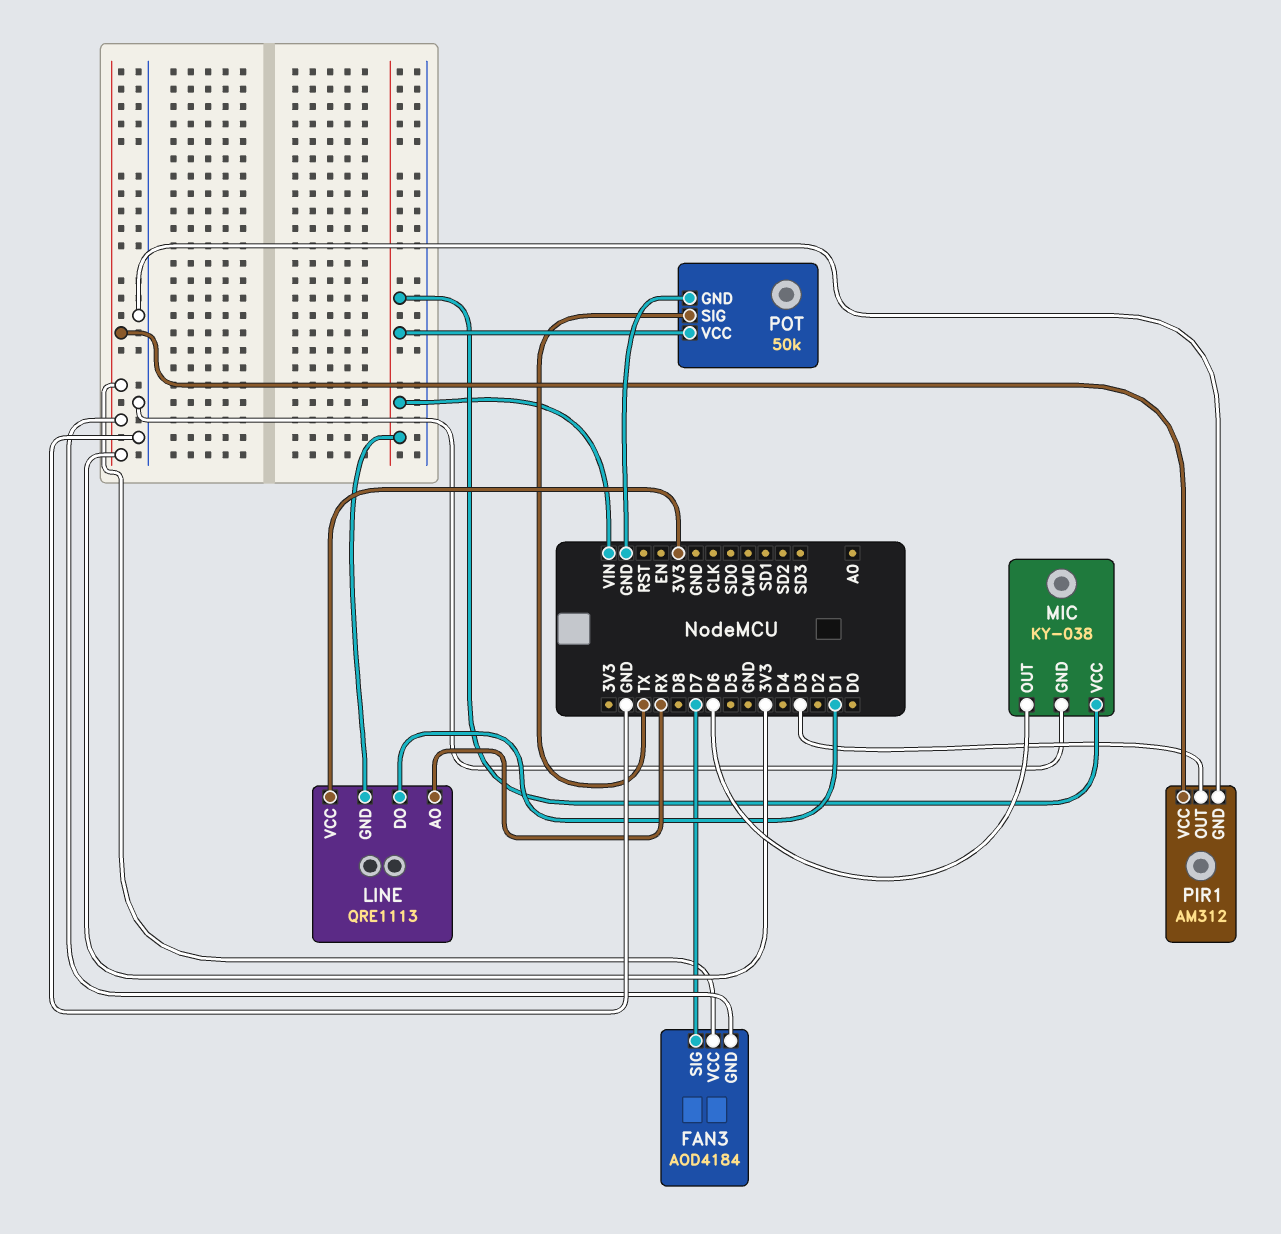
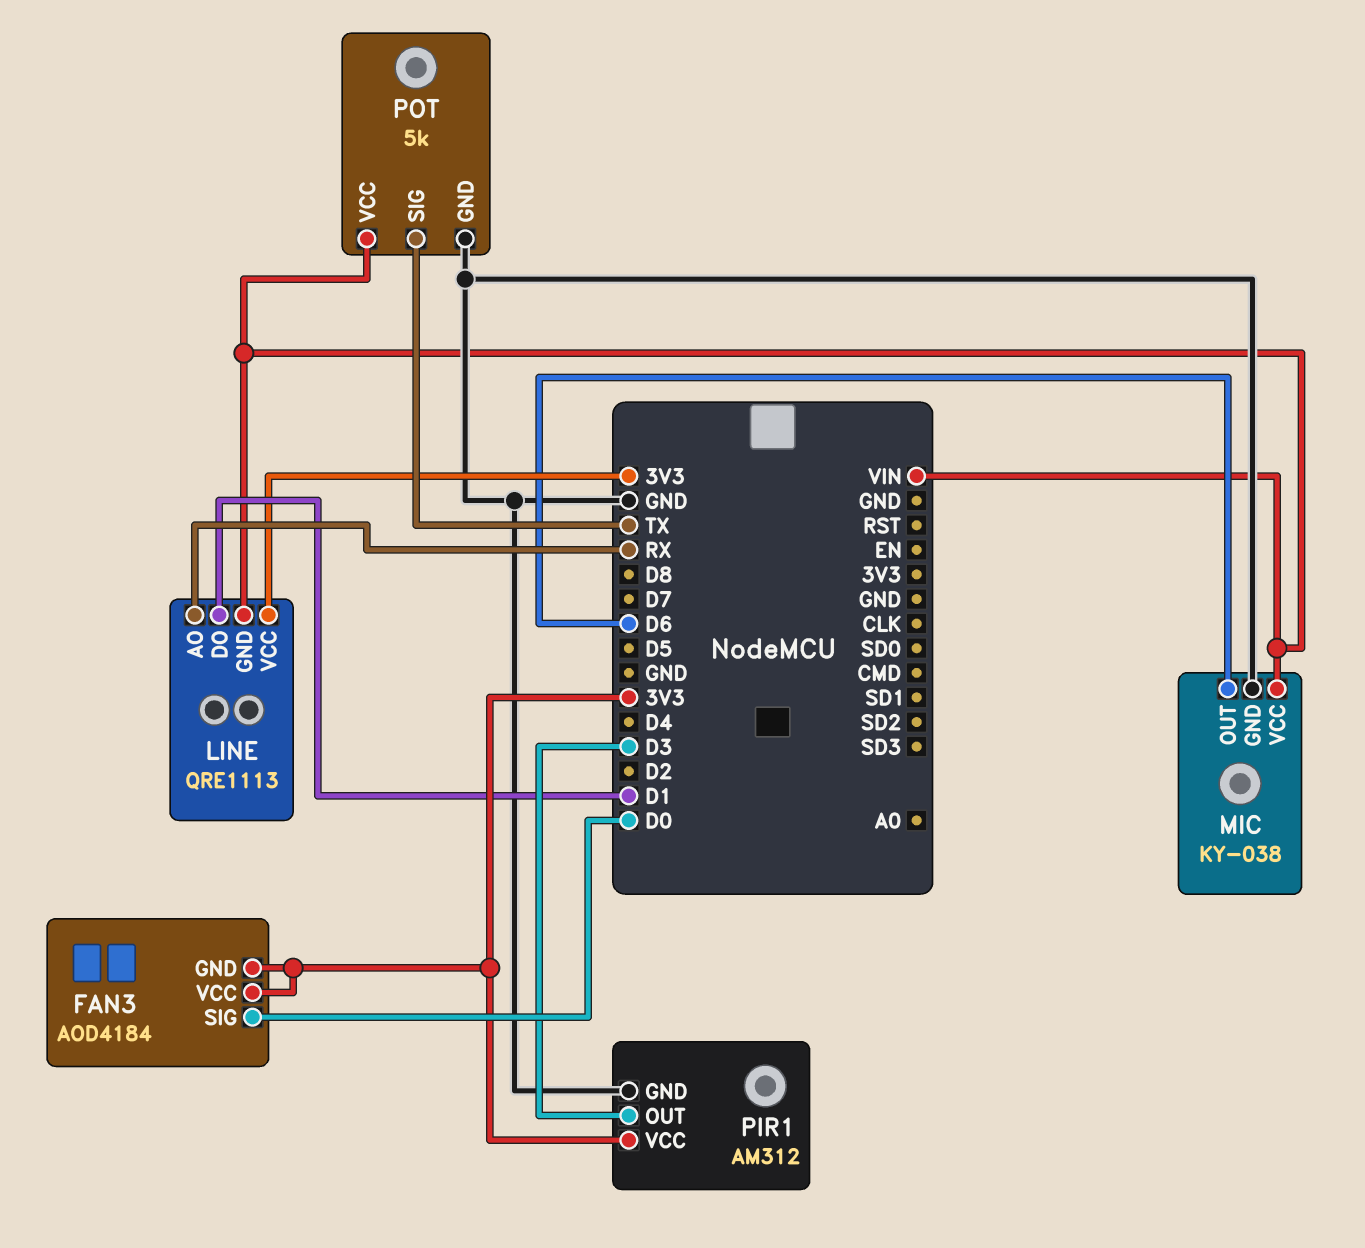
FAN3 pin SIG: D7 -> D0
POT: 50k -> 5k

